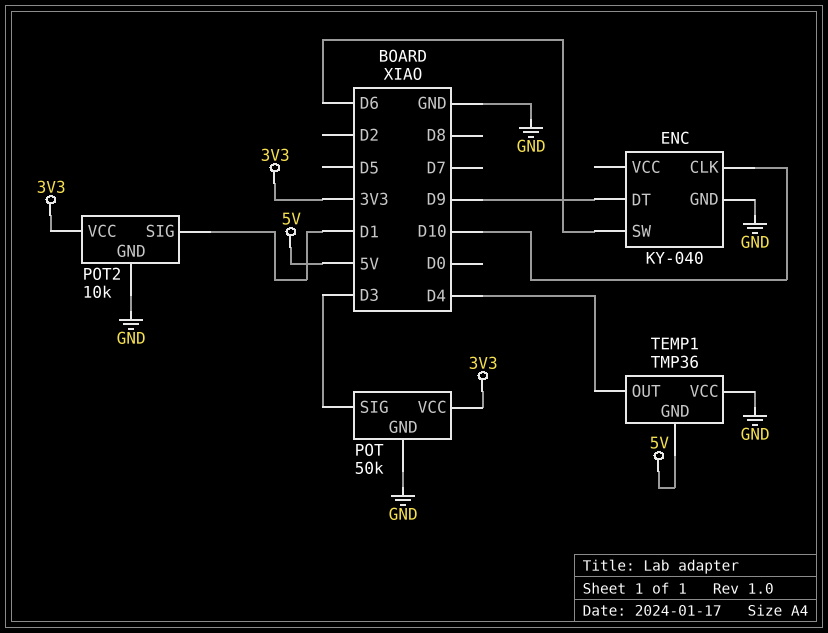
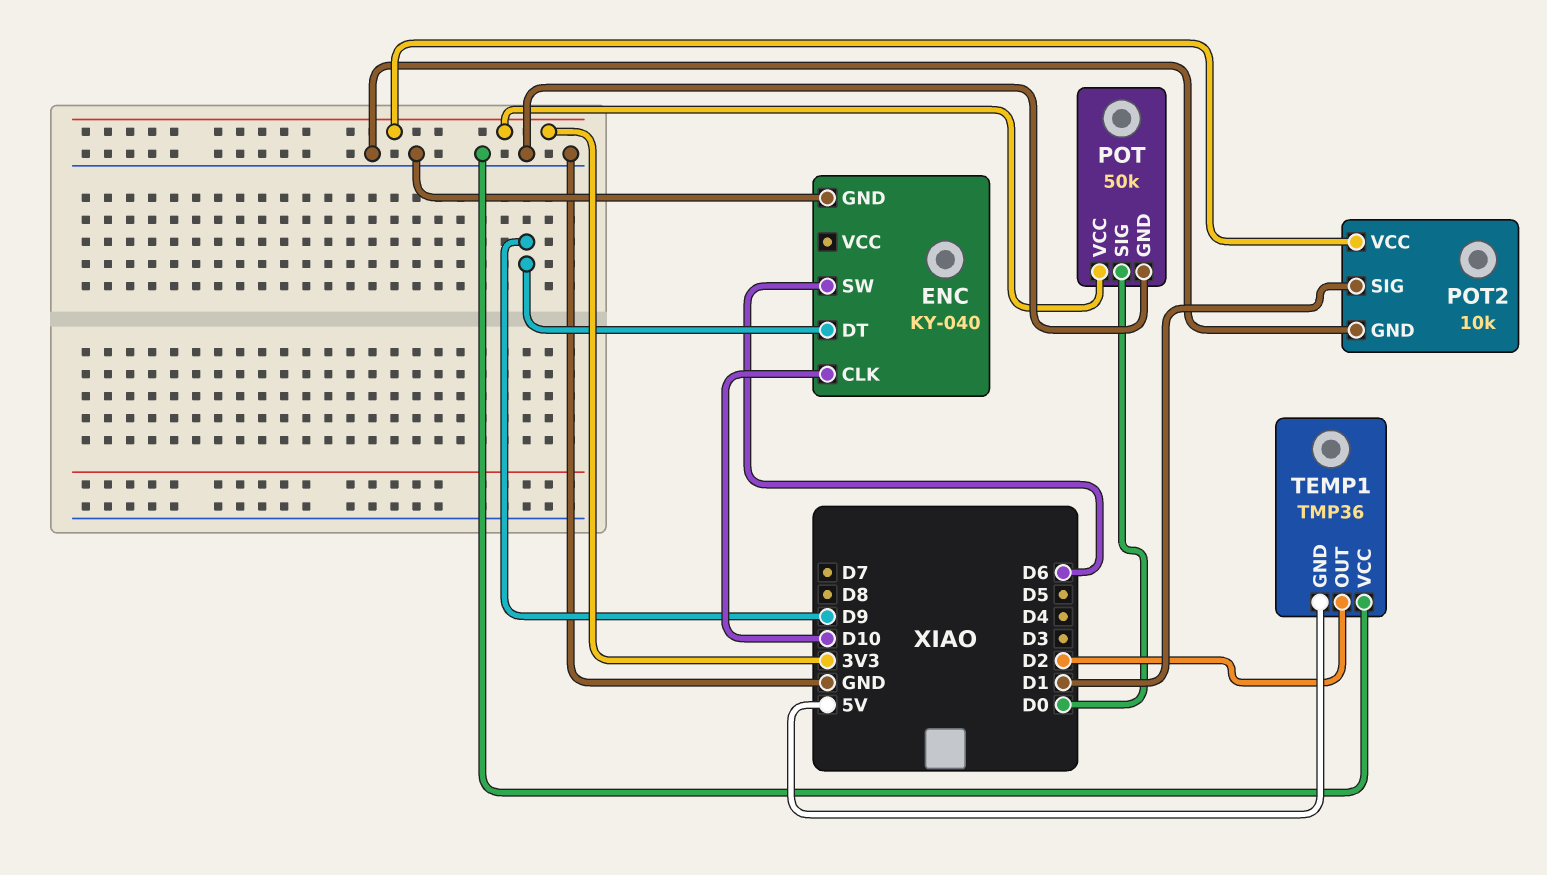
POT pin SIG: D3 -> D0
TEMP1 pin OUT: D4 -> D2

